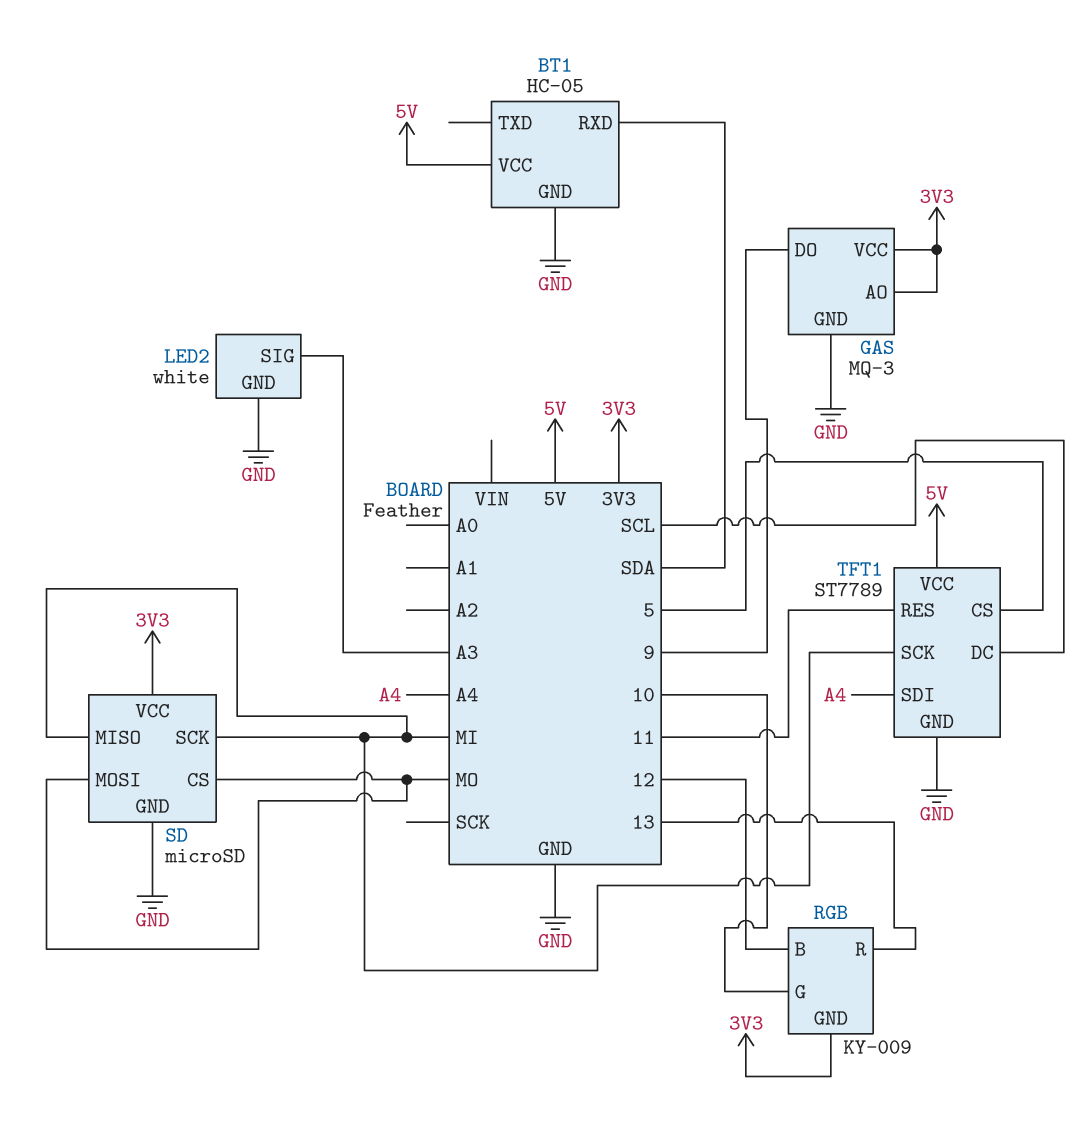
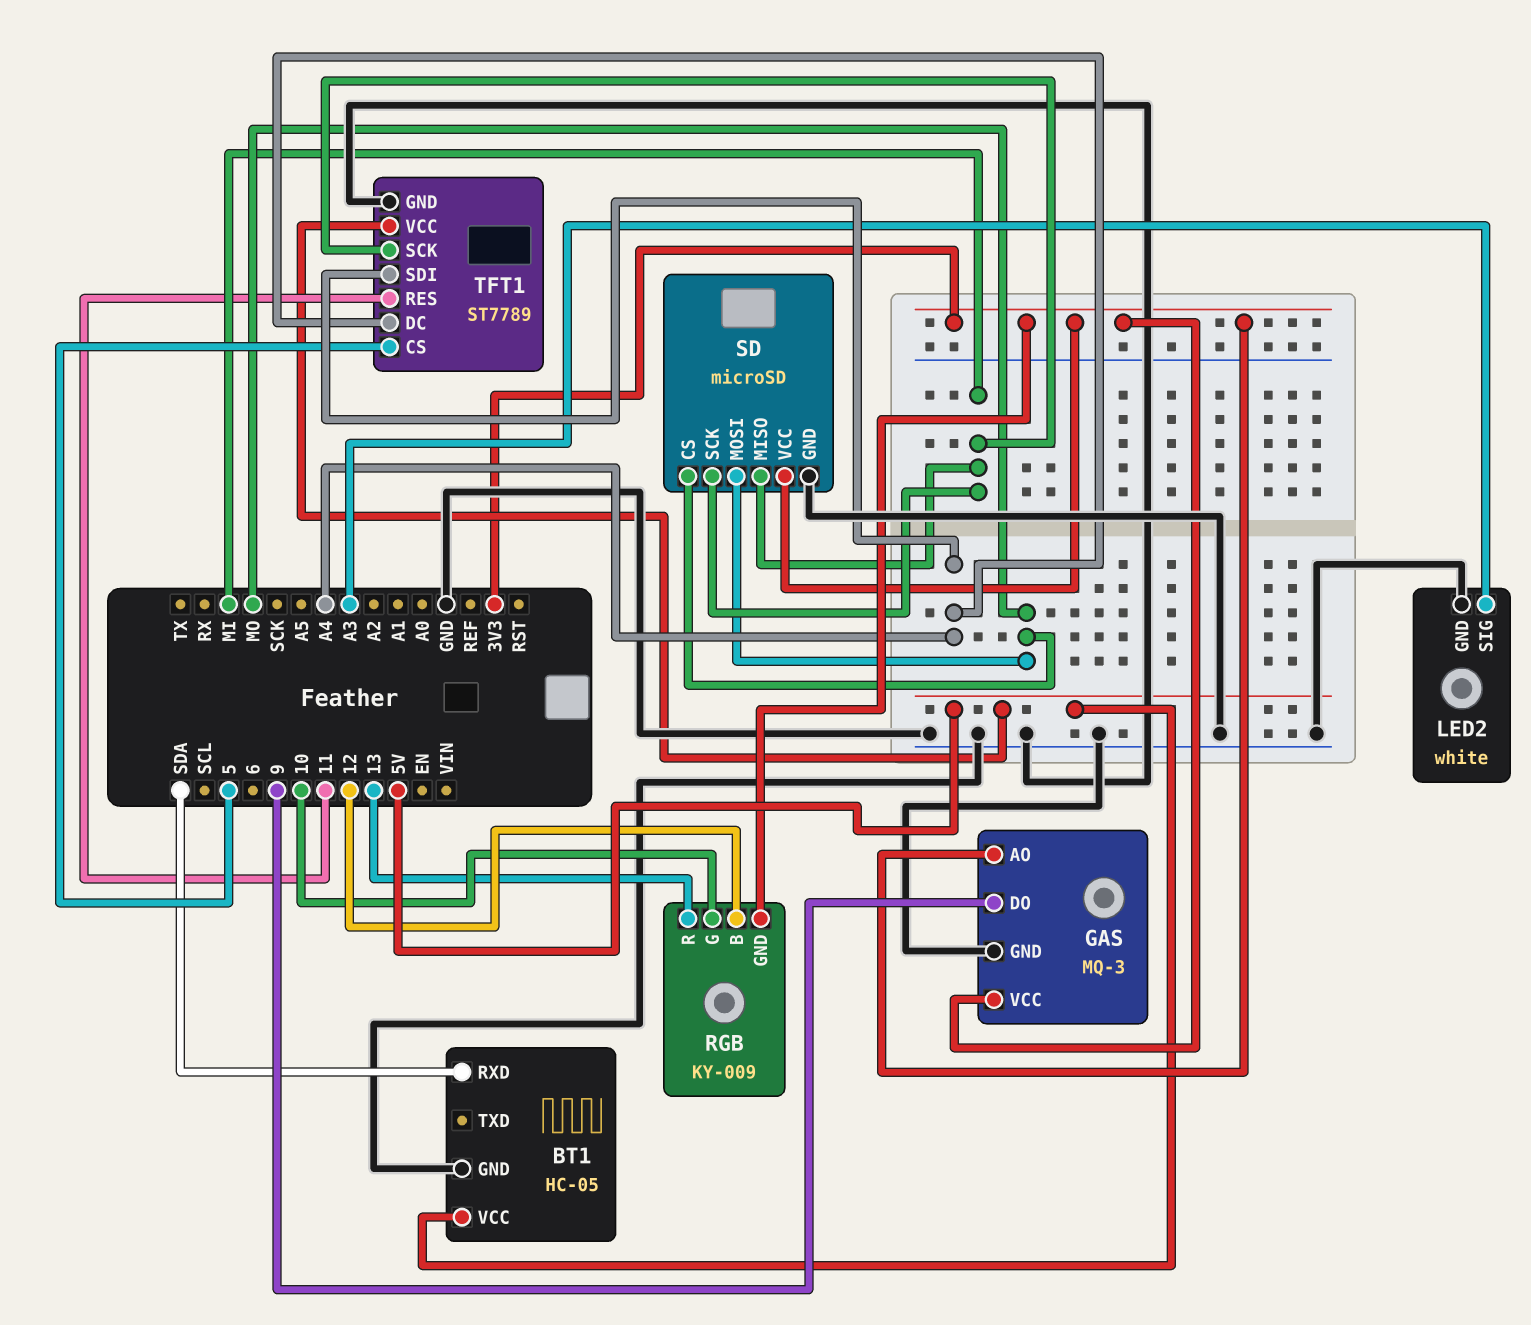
TFT1 pin DC: SCL -> A4

